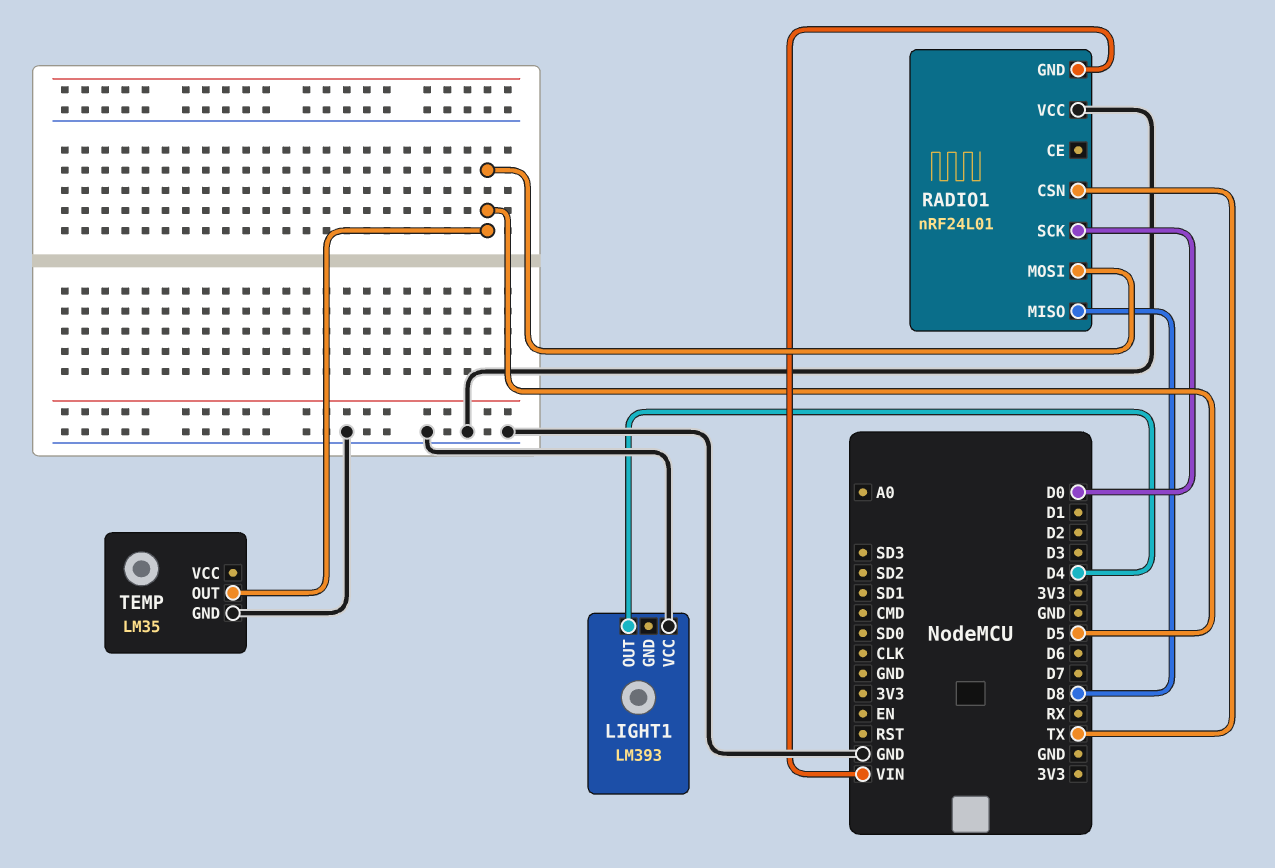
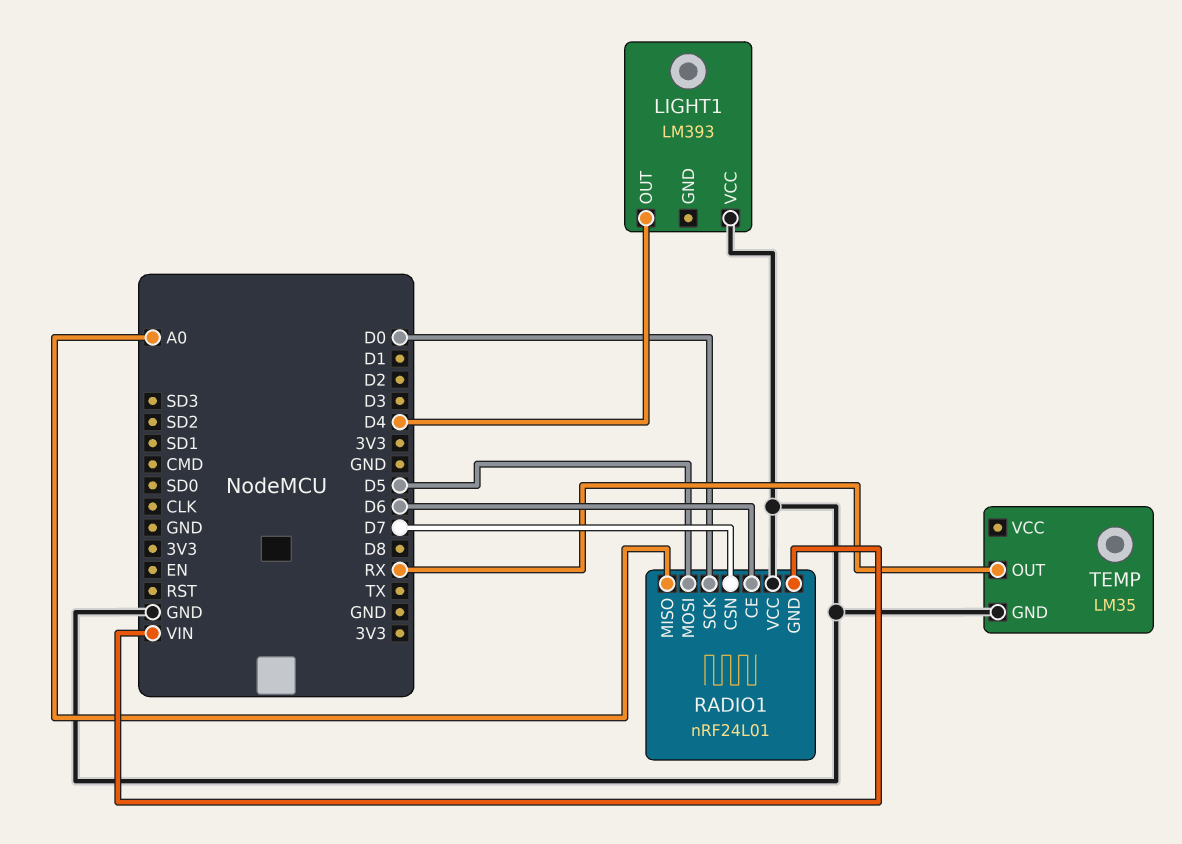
RADIO1 pin CE: none -> D6
RADIO1 pin CSN: TX -> D7
RADIO1 pin MISO: D8 -> A0
TEMP pin OUT: D5 -> RX

